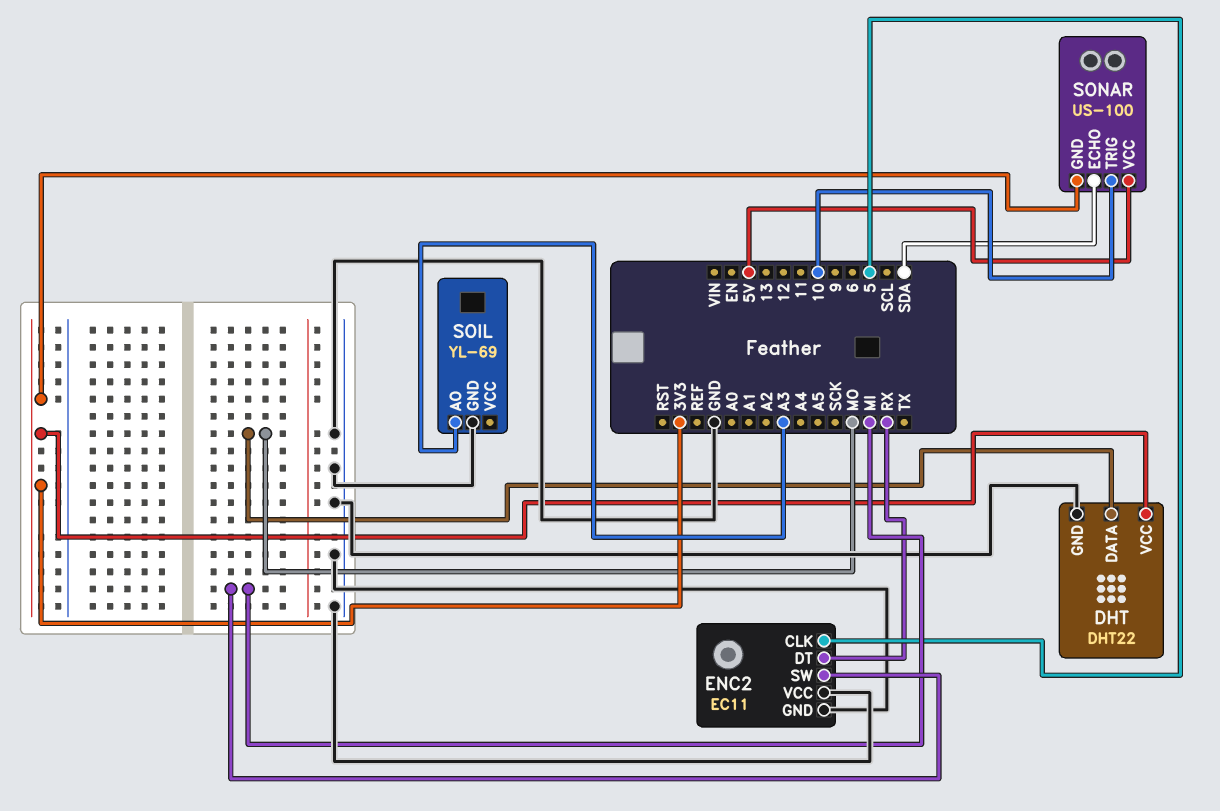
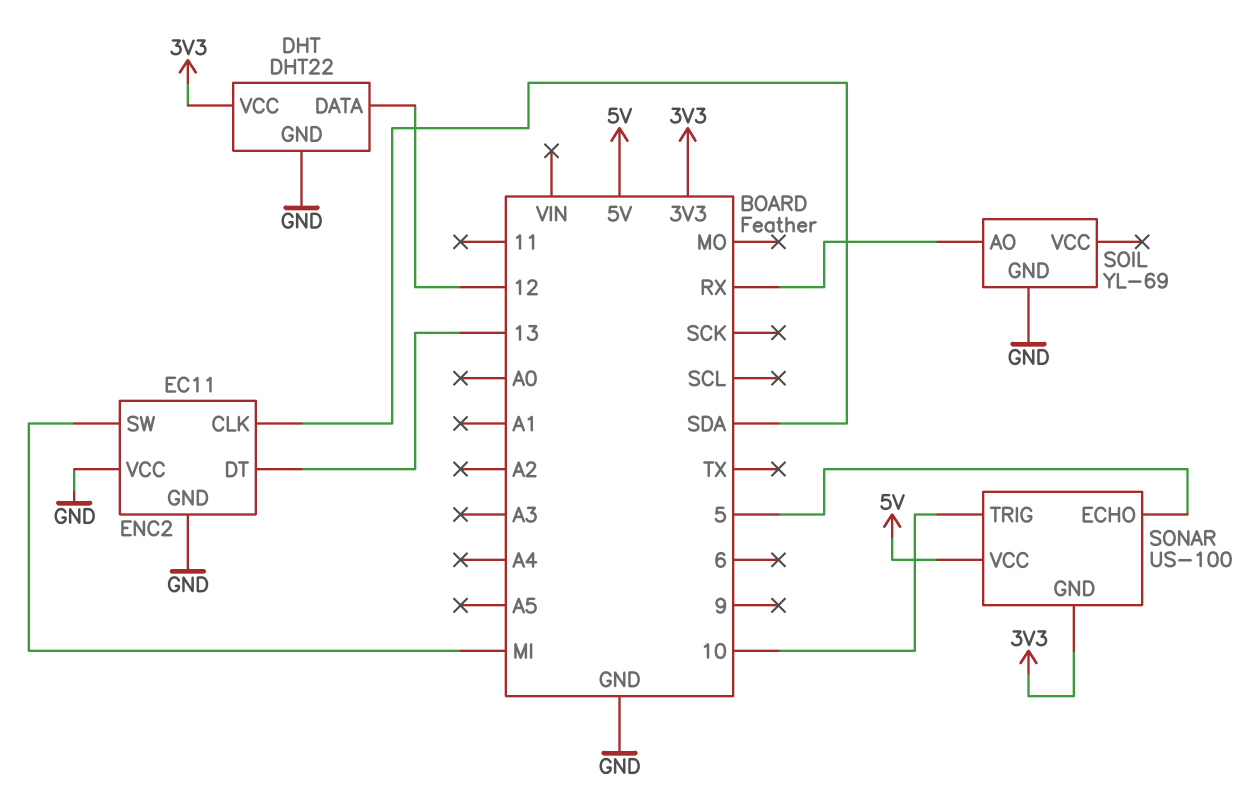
DHT pin DATA: MO -> 12
ENC2 pin CLK: 5 -> SDA
ENC2 pin DT: RX -> 13
SOIL pin AO: A3 -> RX
SONAR pin ECHO: SDA -> 5

